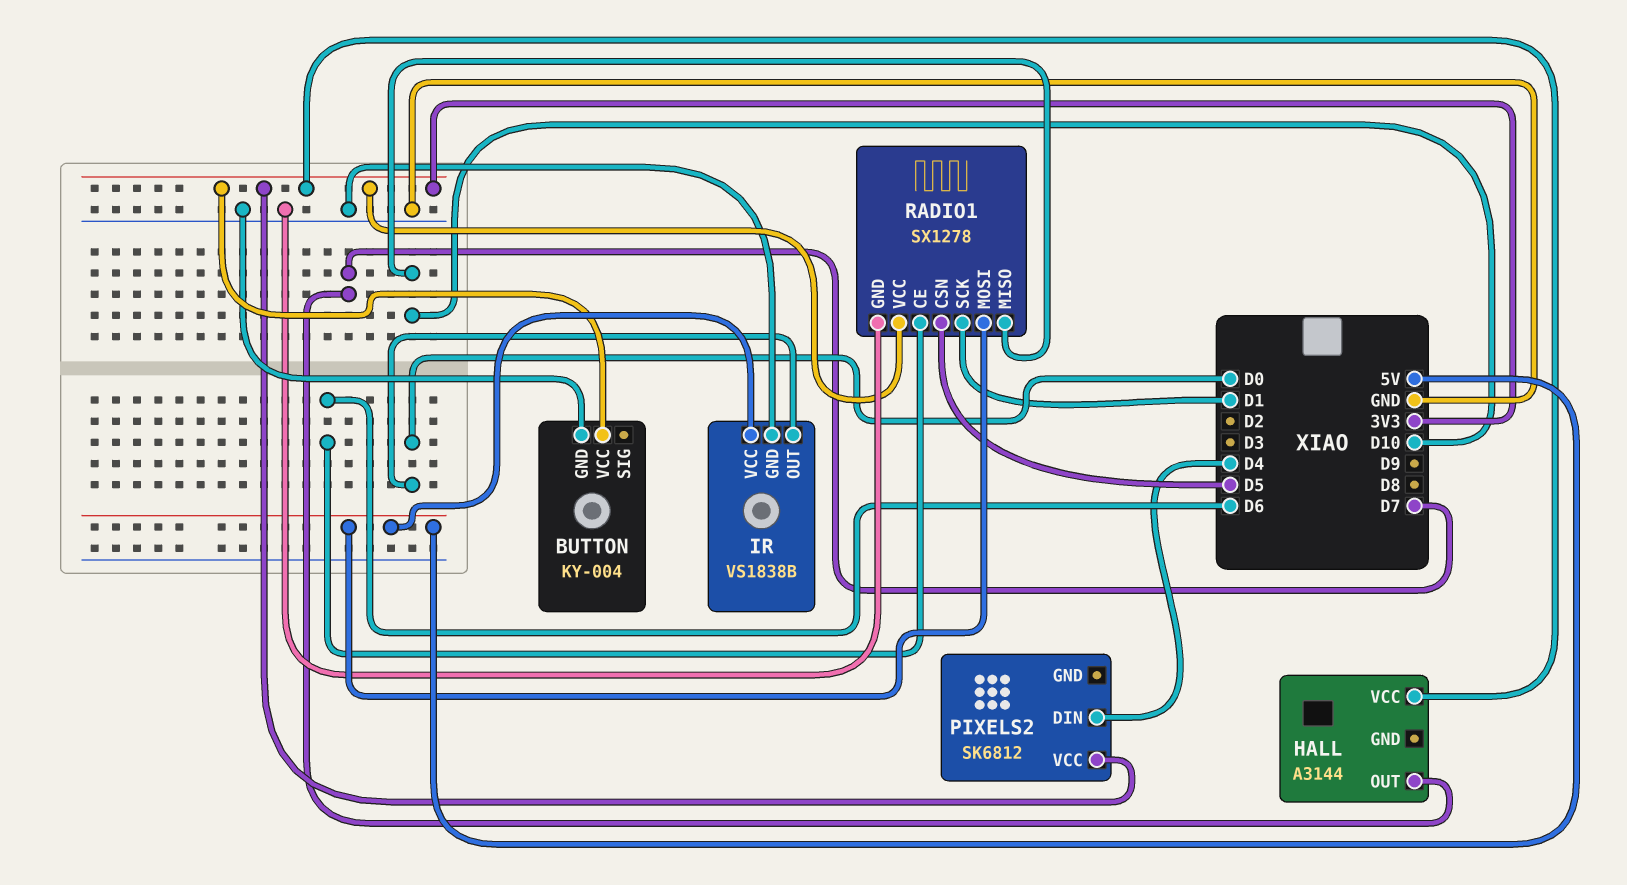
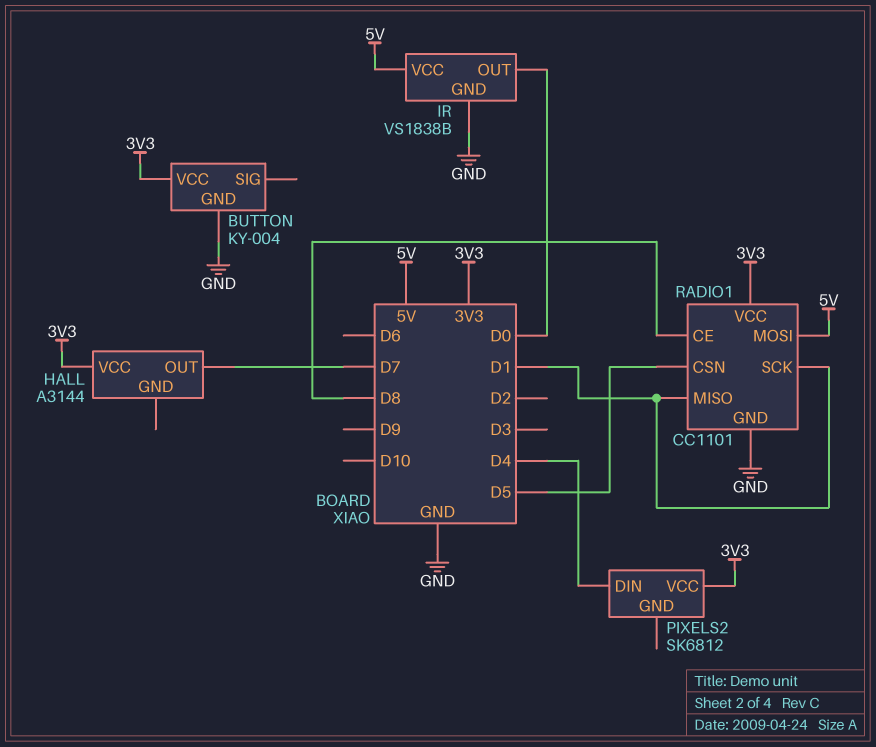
RADIO1: SX1278 -> CC1101
RADIO1 pin CE: D6 -> D8
RADIO1 pin MISO: D10 -> D1

